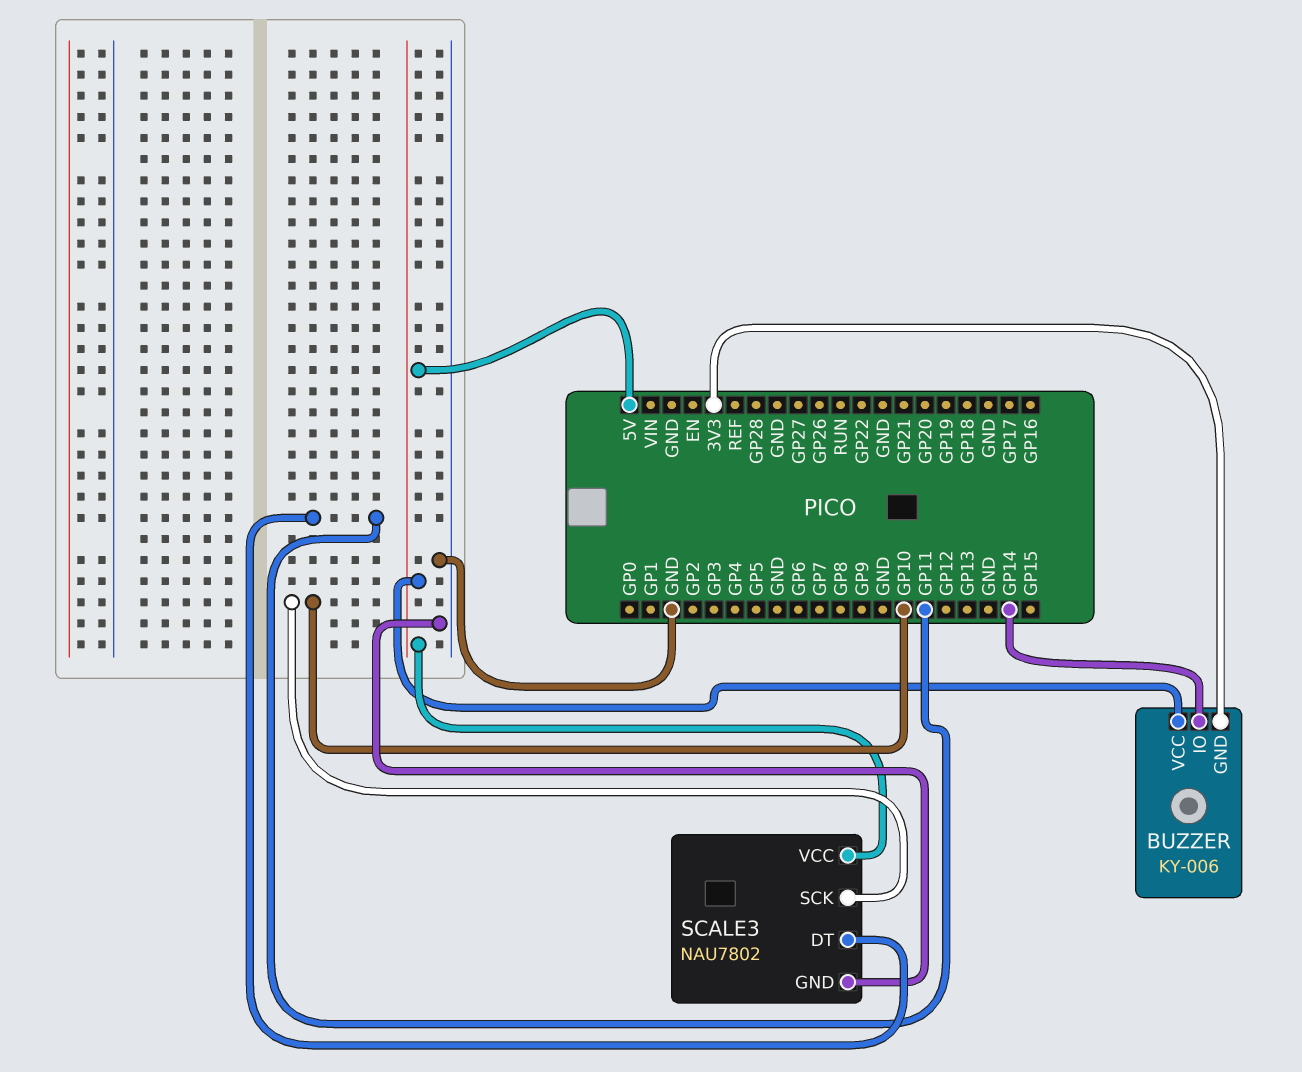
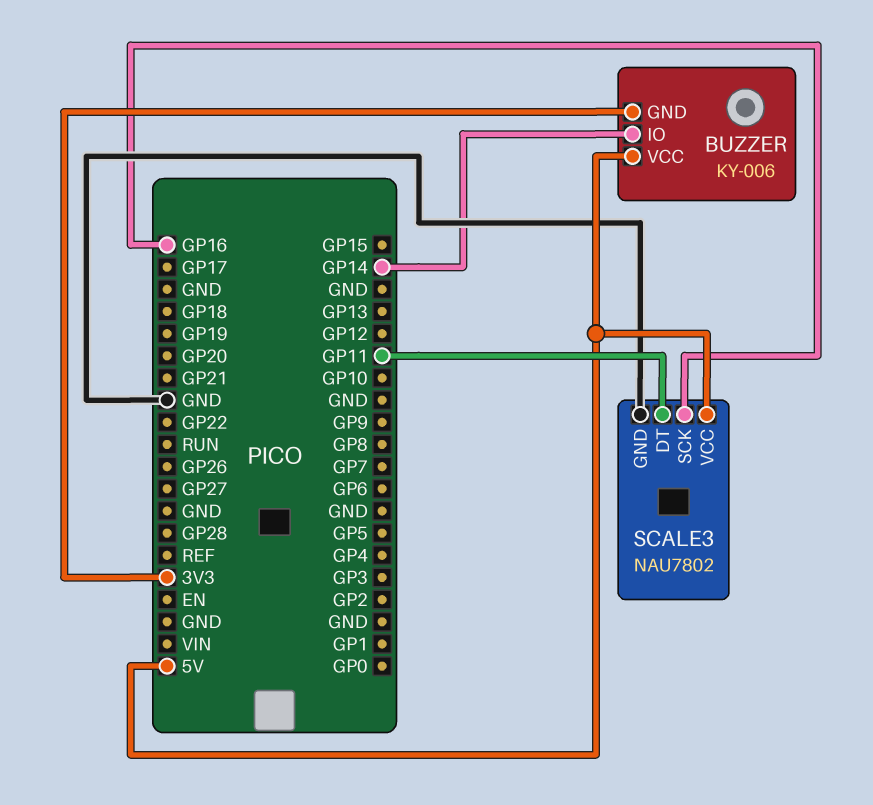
SCALE3 pin SCK: GP10 -> GP16

